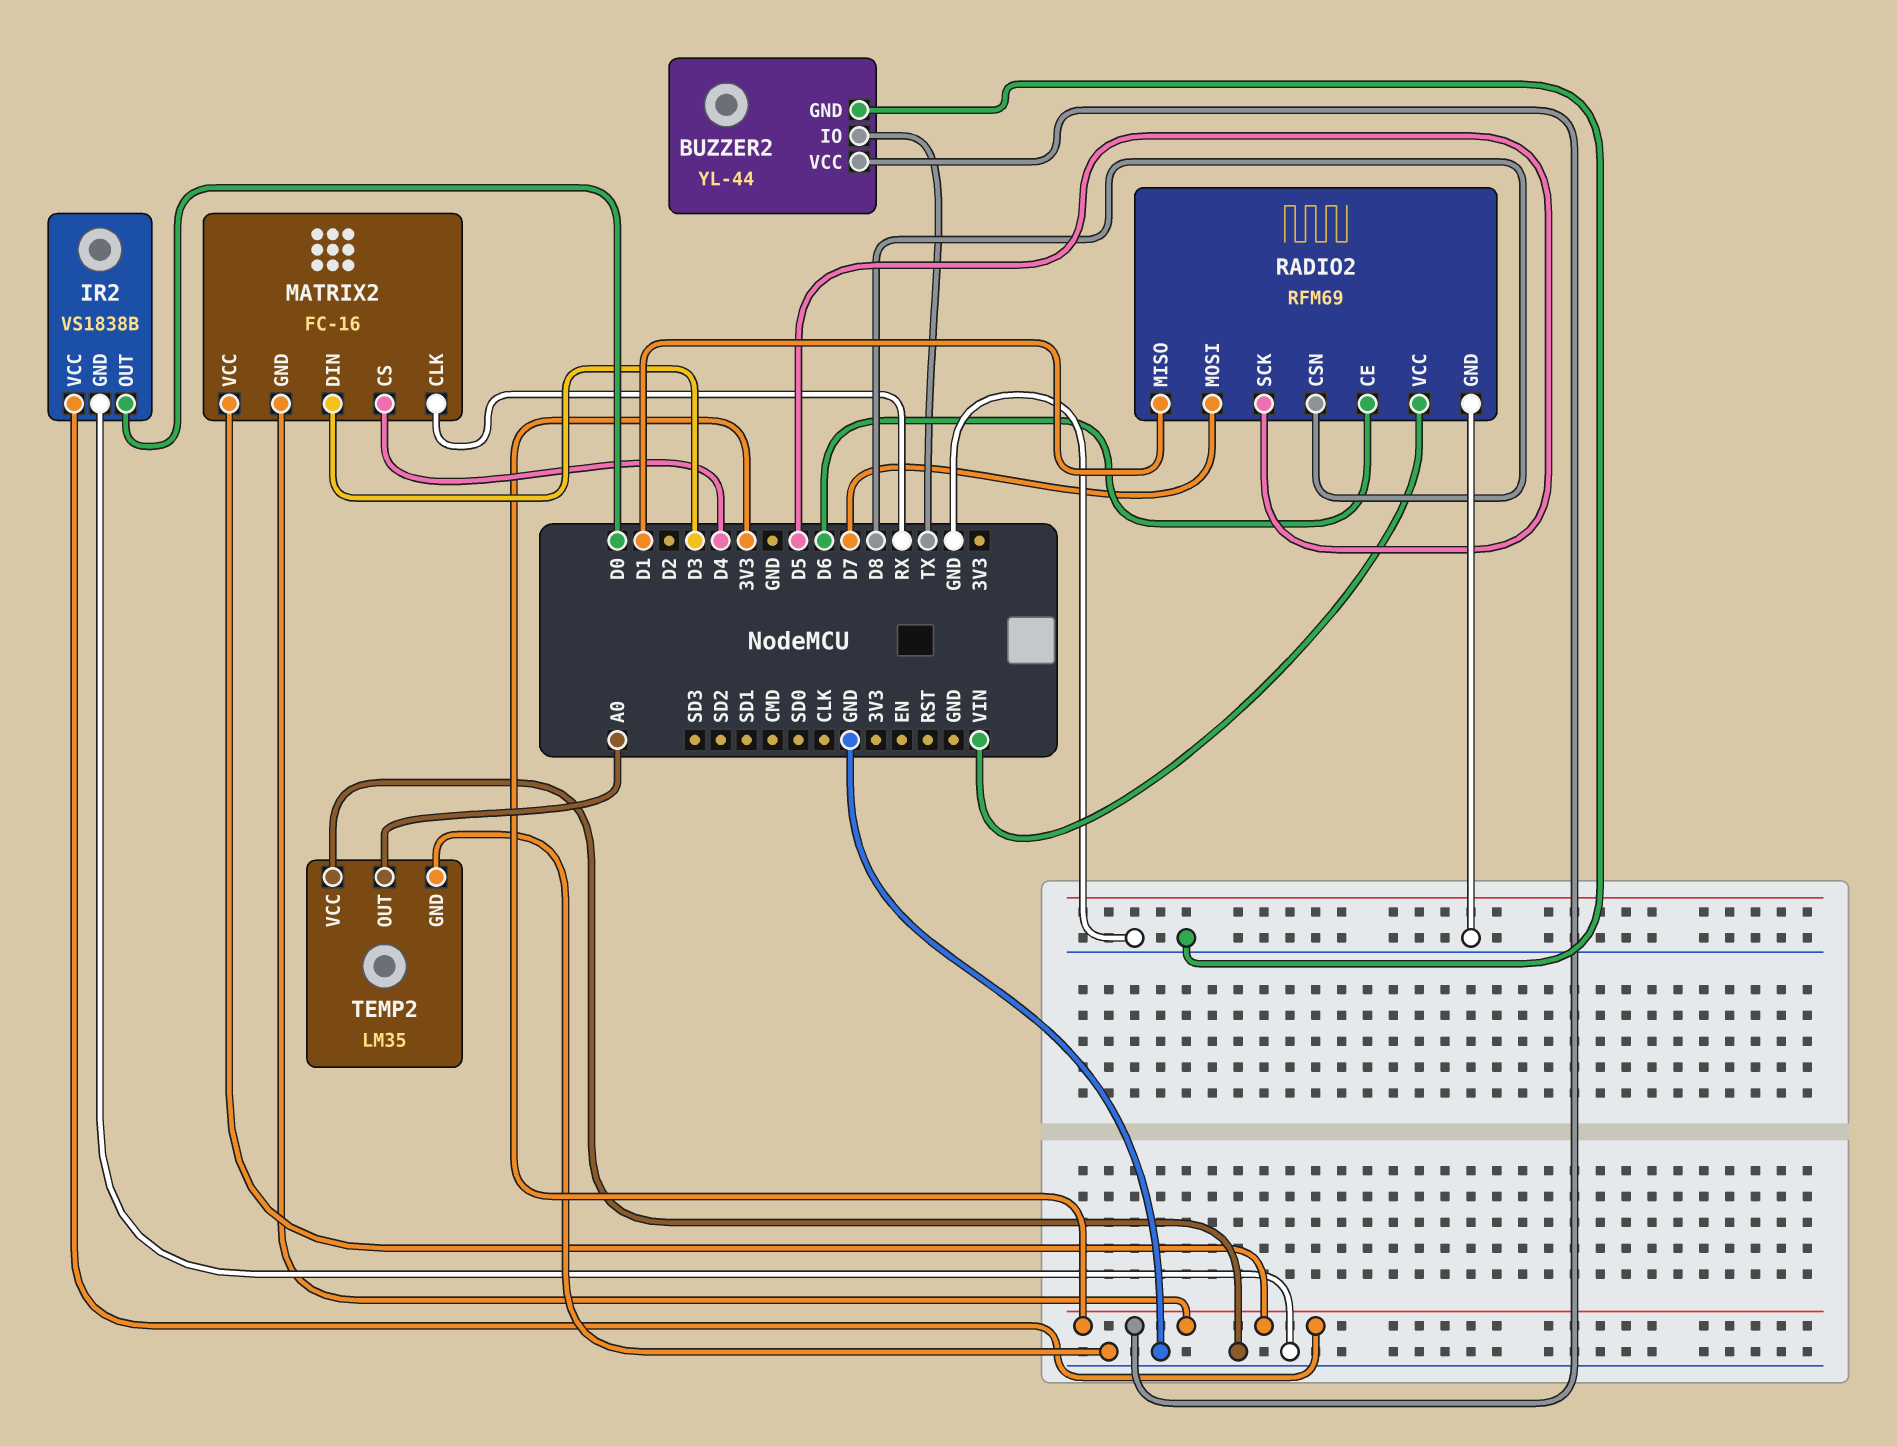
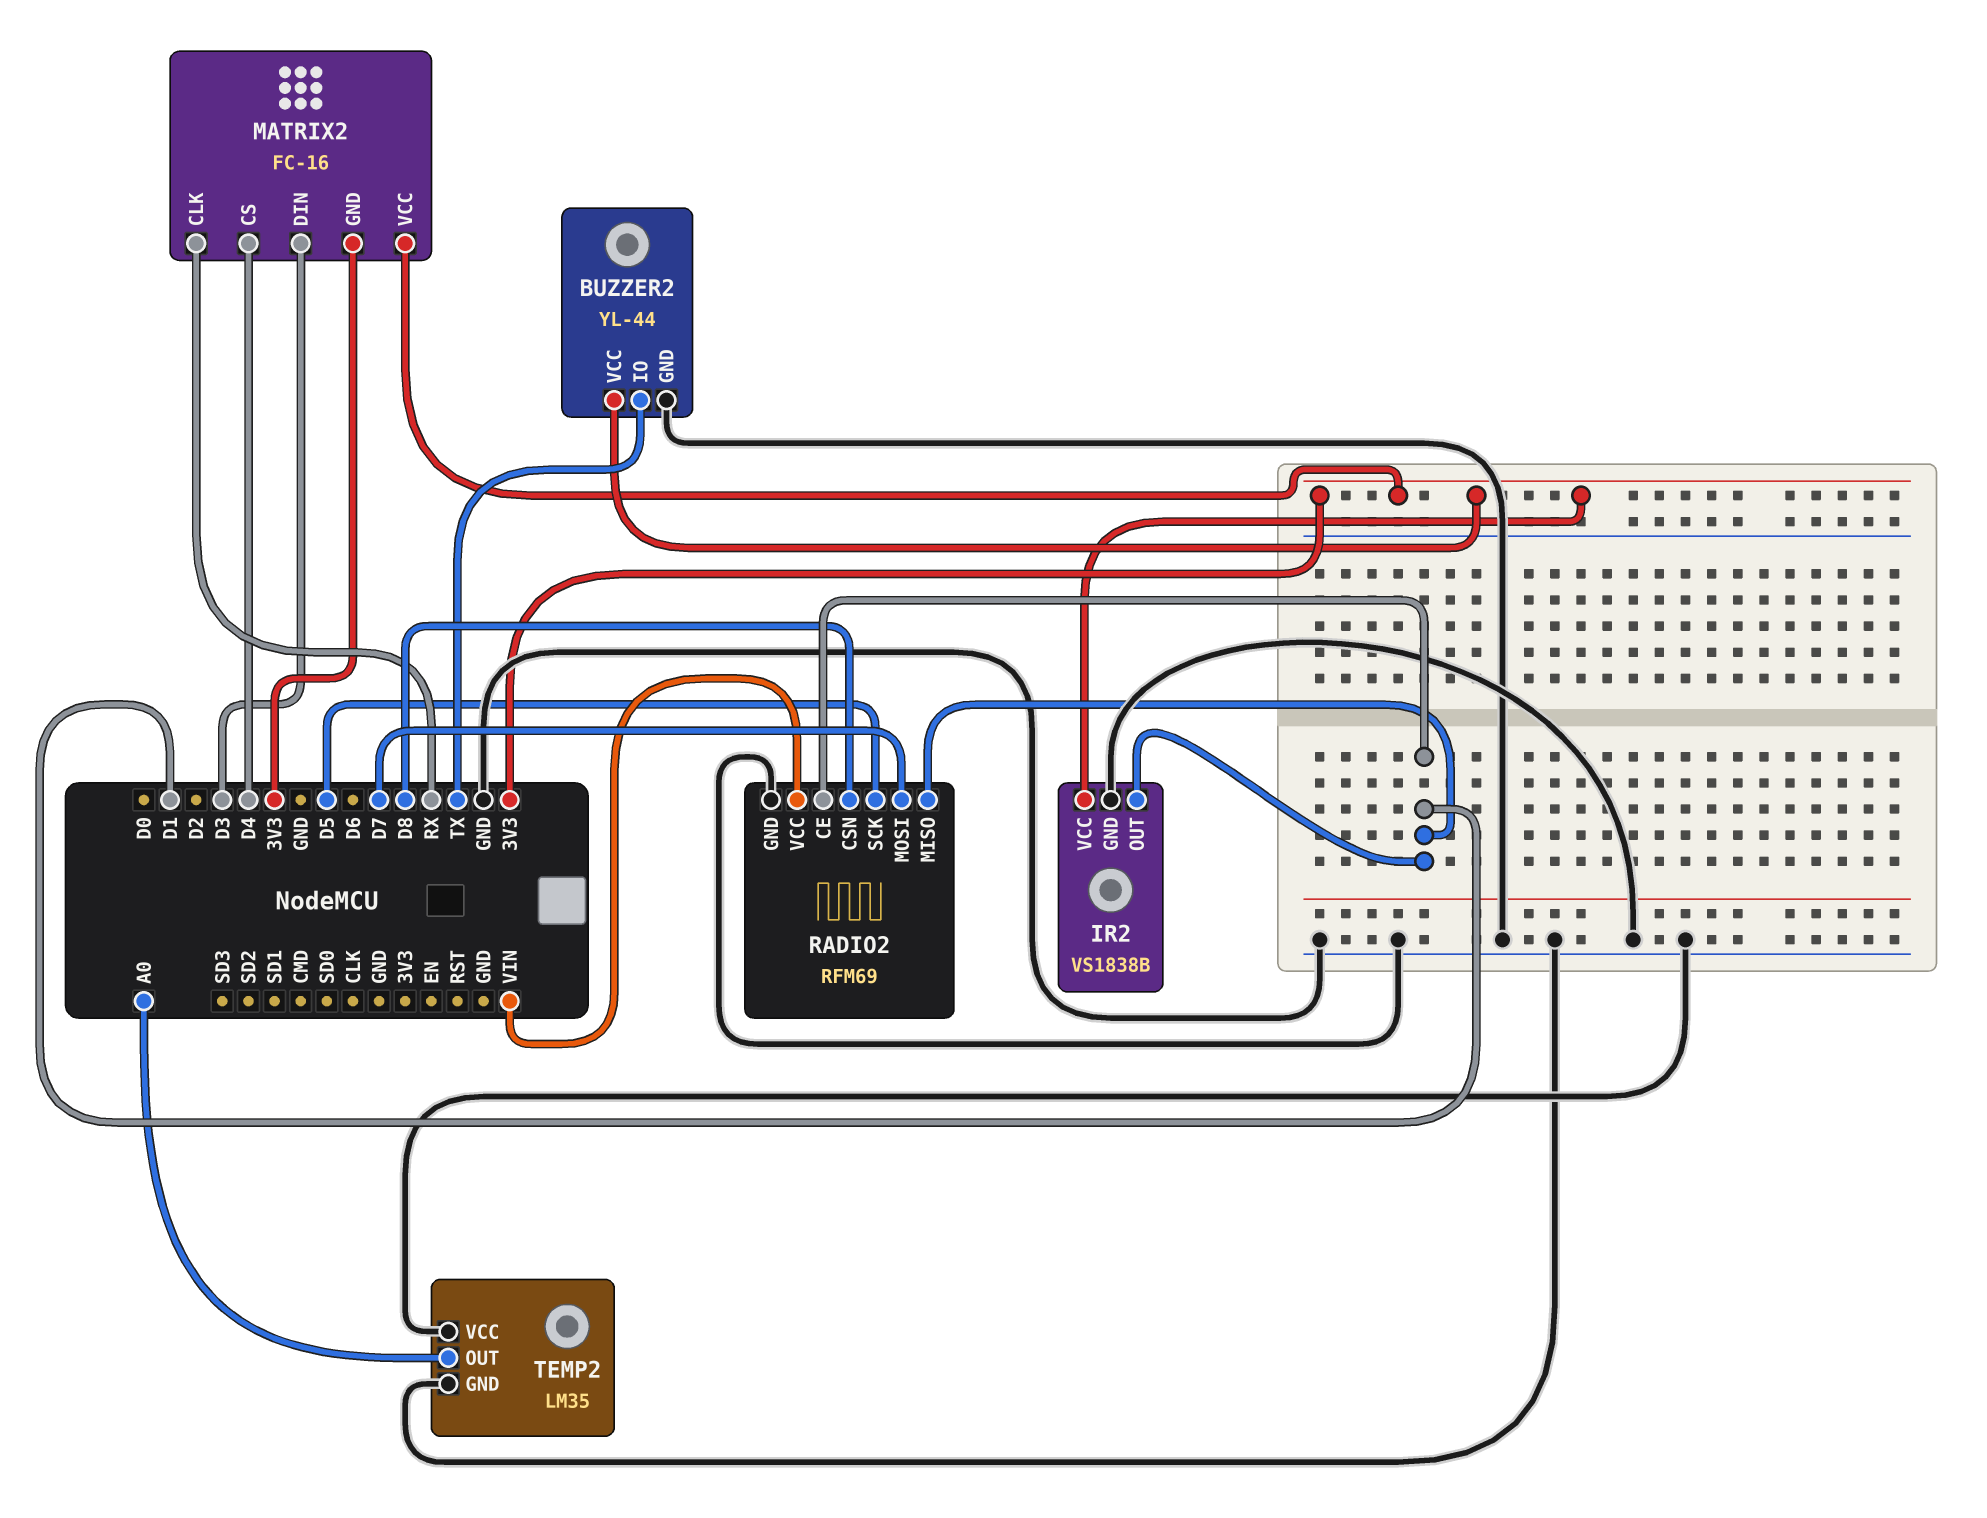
IR2 pin OUT: D0 -> D1
RADIO2 pin CE: D6 -> D1

